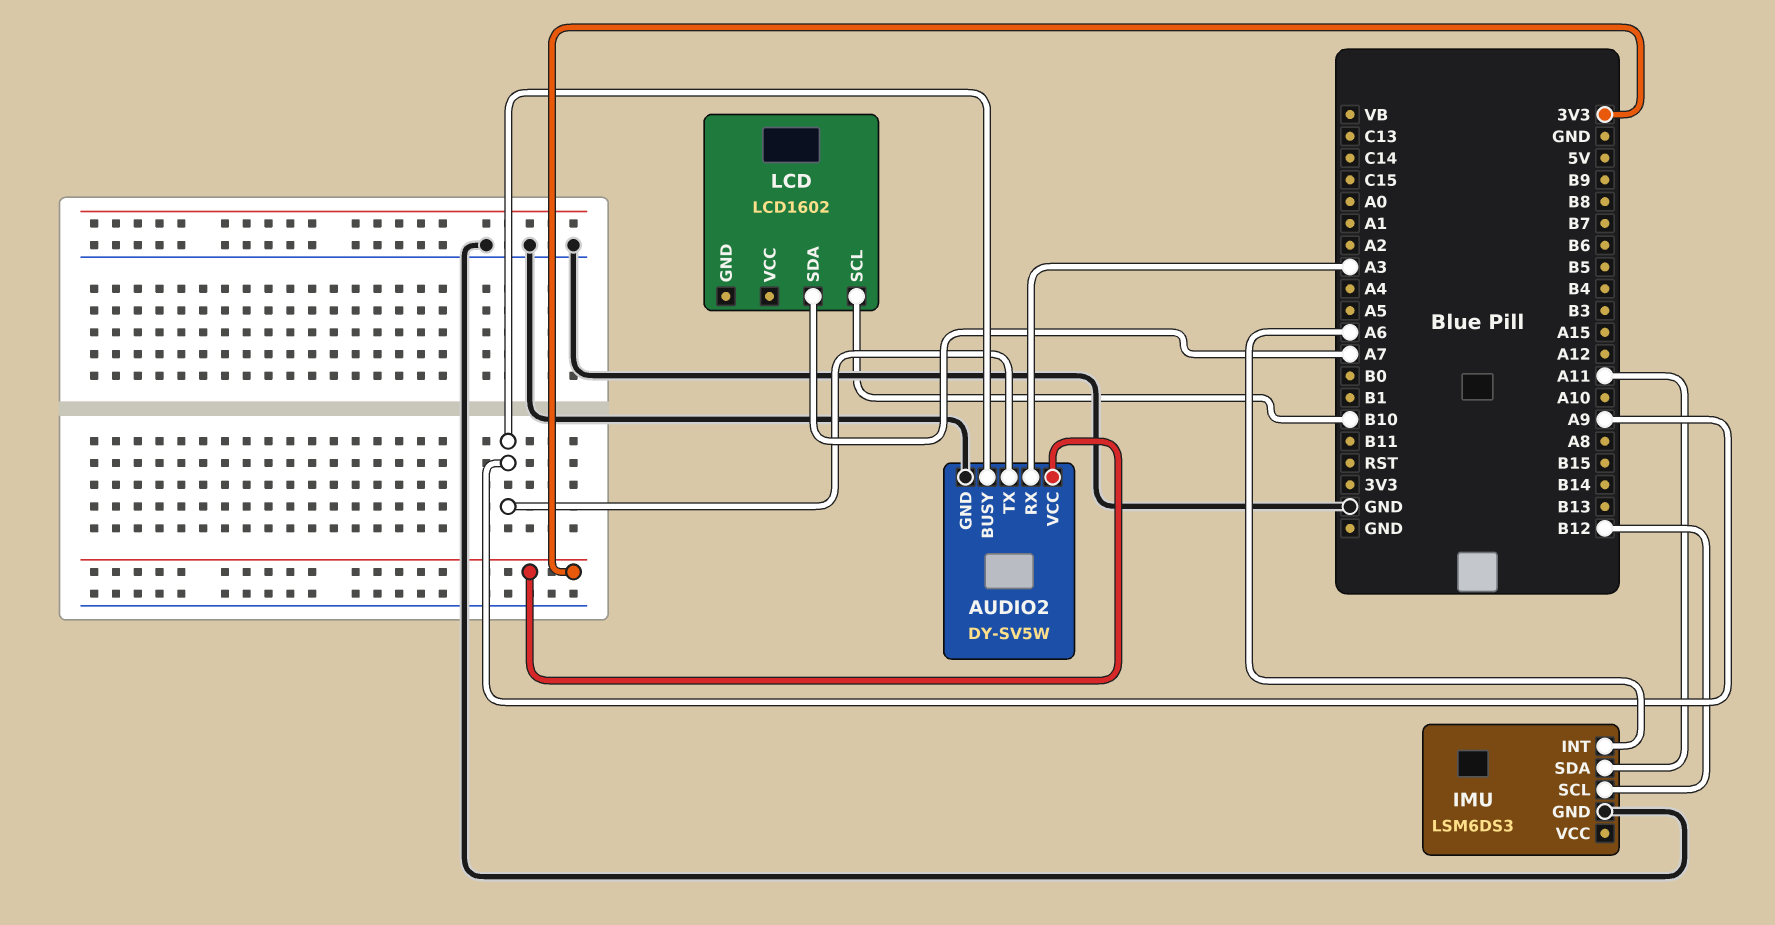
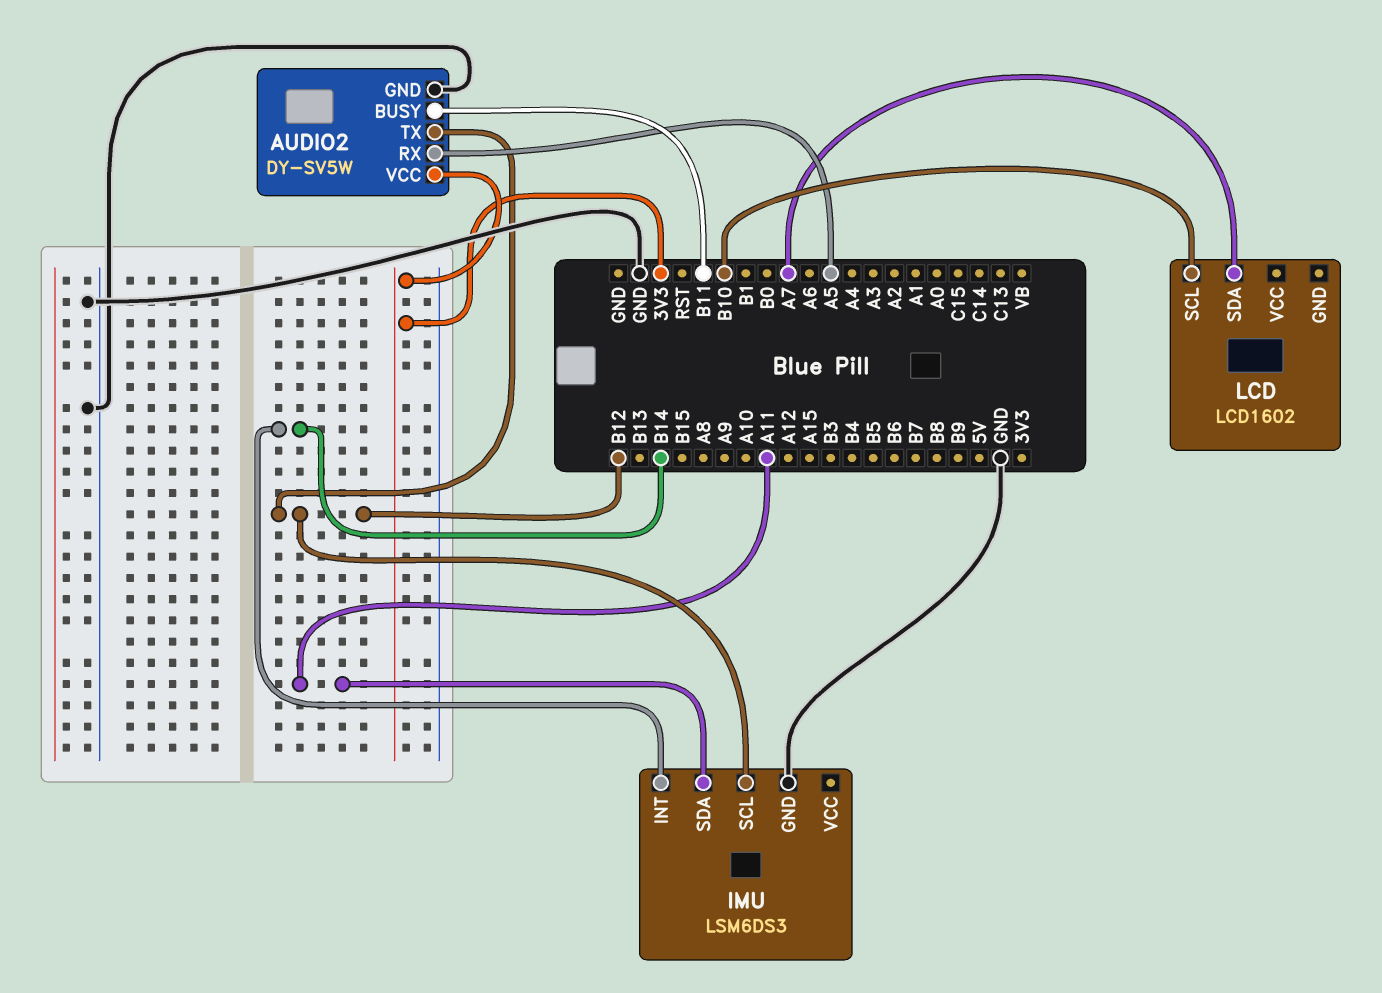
AUDIO2 pin BUSY: A9 -> B11
AUDIO2 pin RX: A3 -> A5
AUDIO2 pin TX: A9 -> B12
IMU pin INT: A6 -> B14

